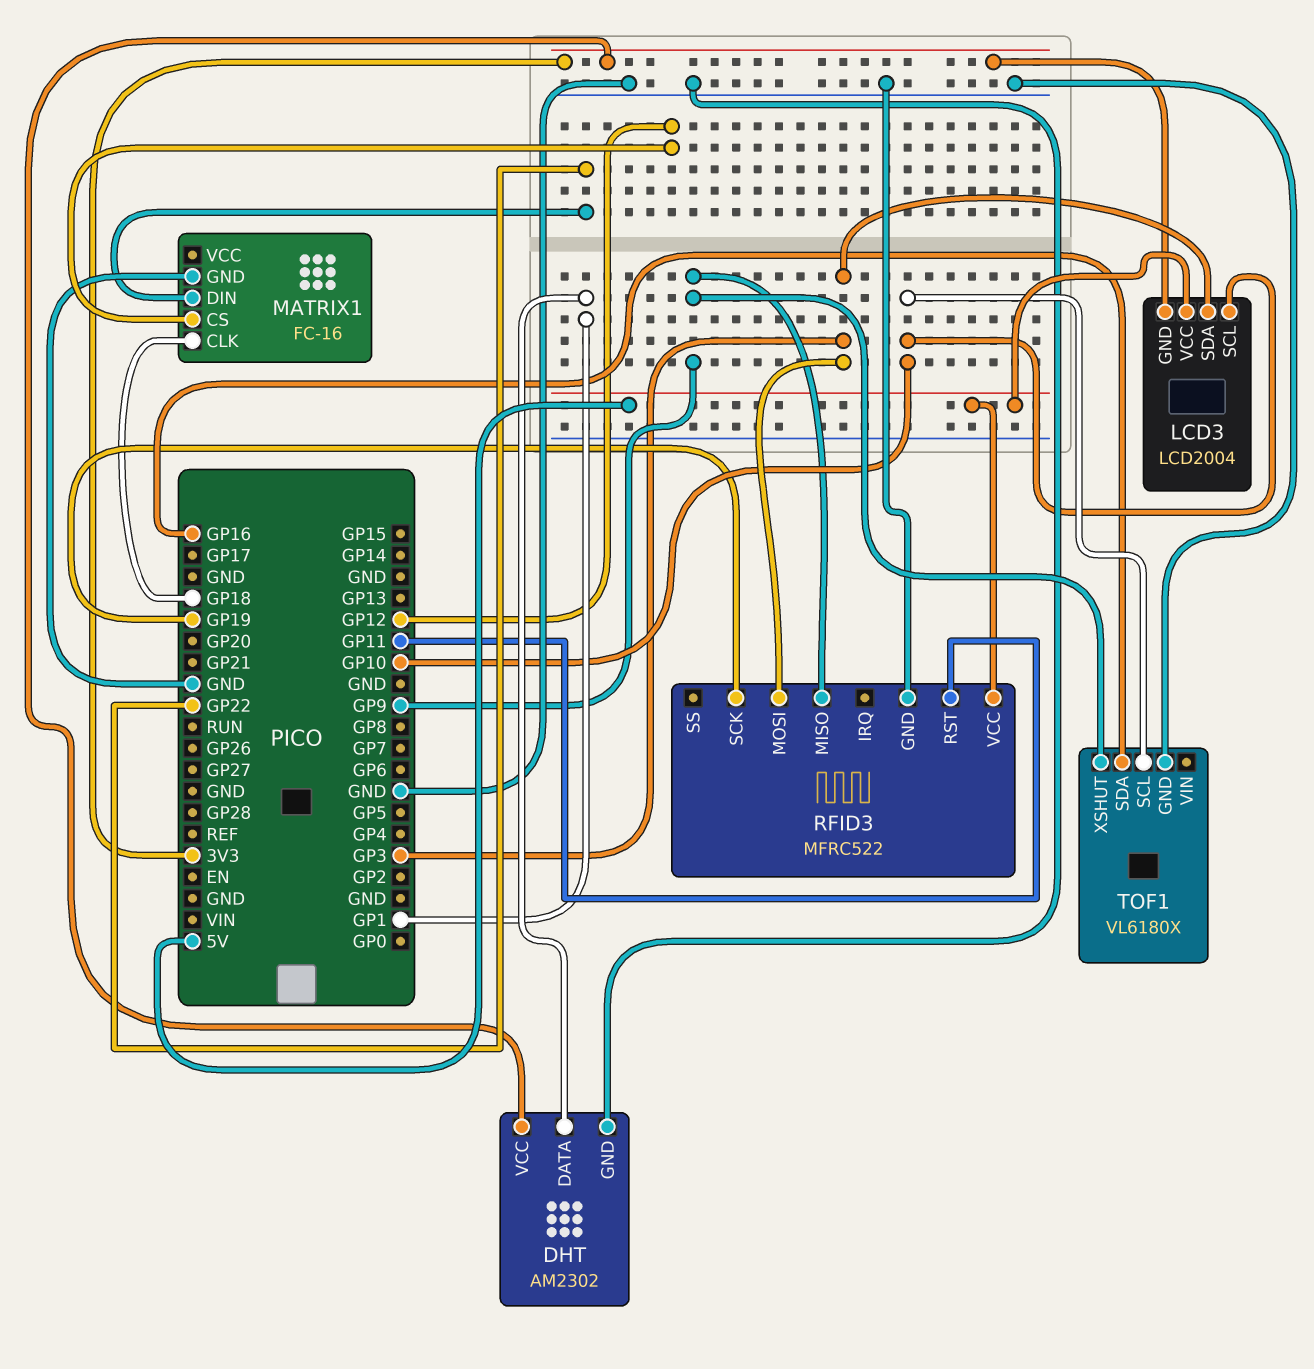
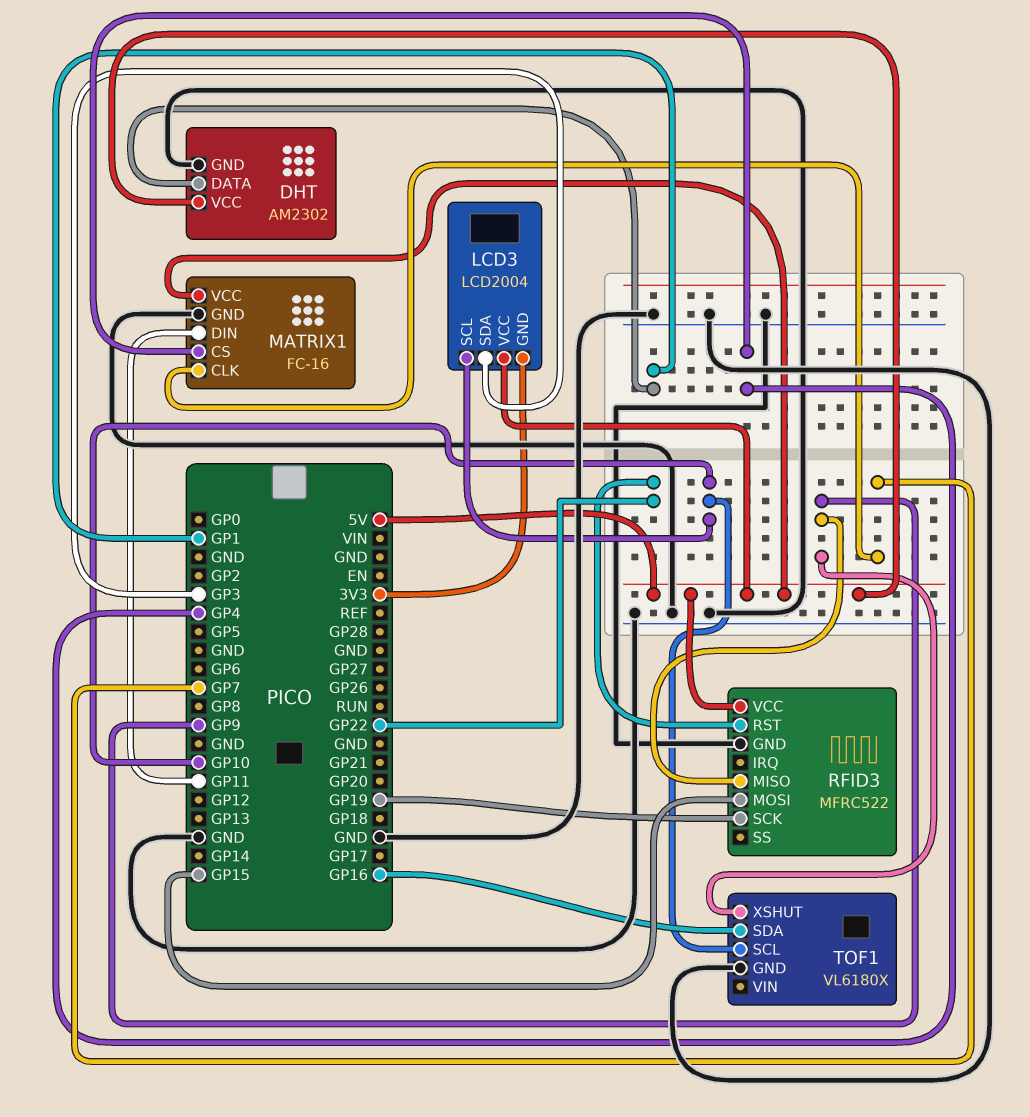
DHT pin VCC: 3V3 -> 5V
MATRIX1 pin CLK: GP18 -> GP7
MATRIX1 pin CS: GP12 -> GP4
MATRIX1 pin DIN: GP22 -> GP11
MATRIX1 pin VCC: none -> 5V
RFID3 pin MOSI: GP3 -> GP15
RFID3 pin RST: GP11 -> GP22

